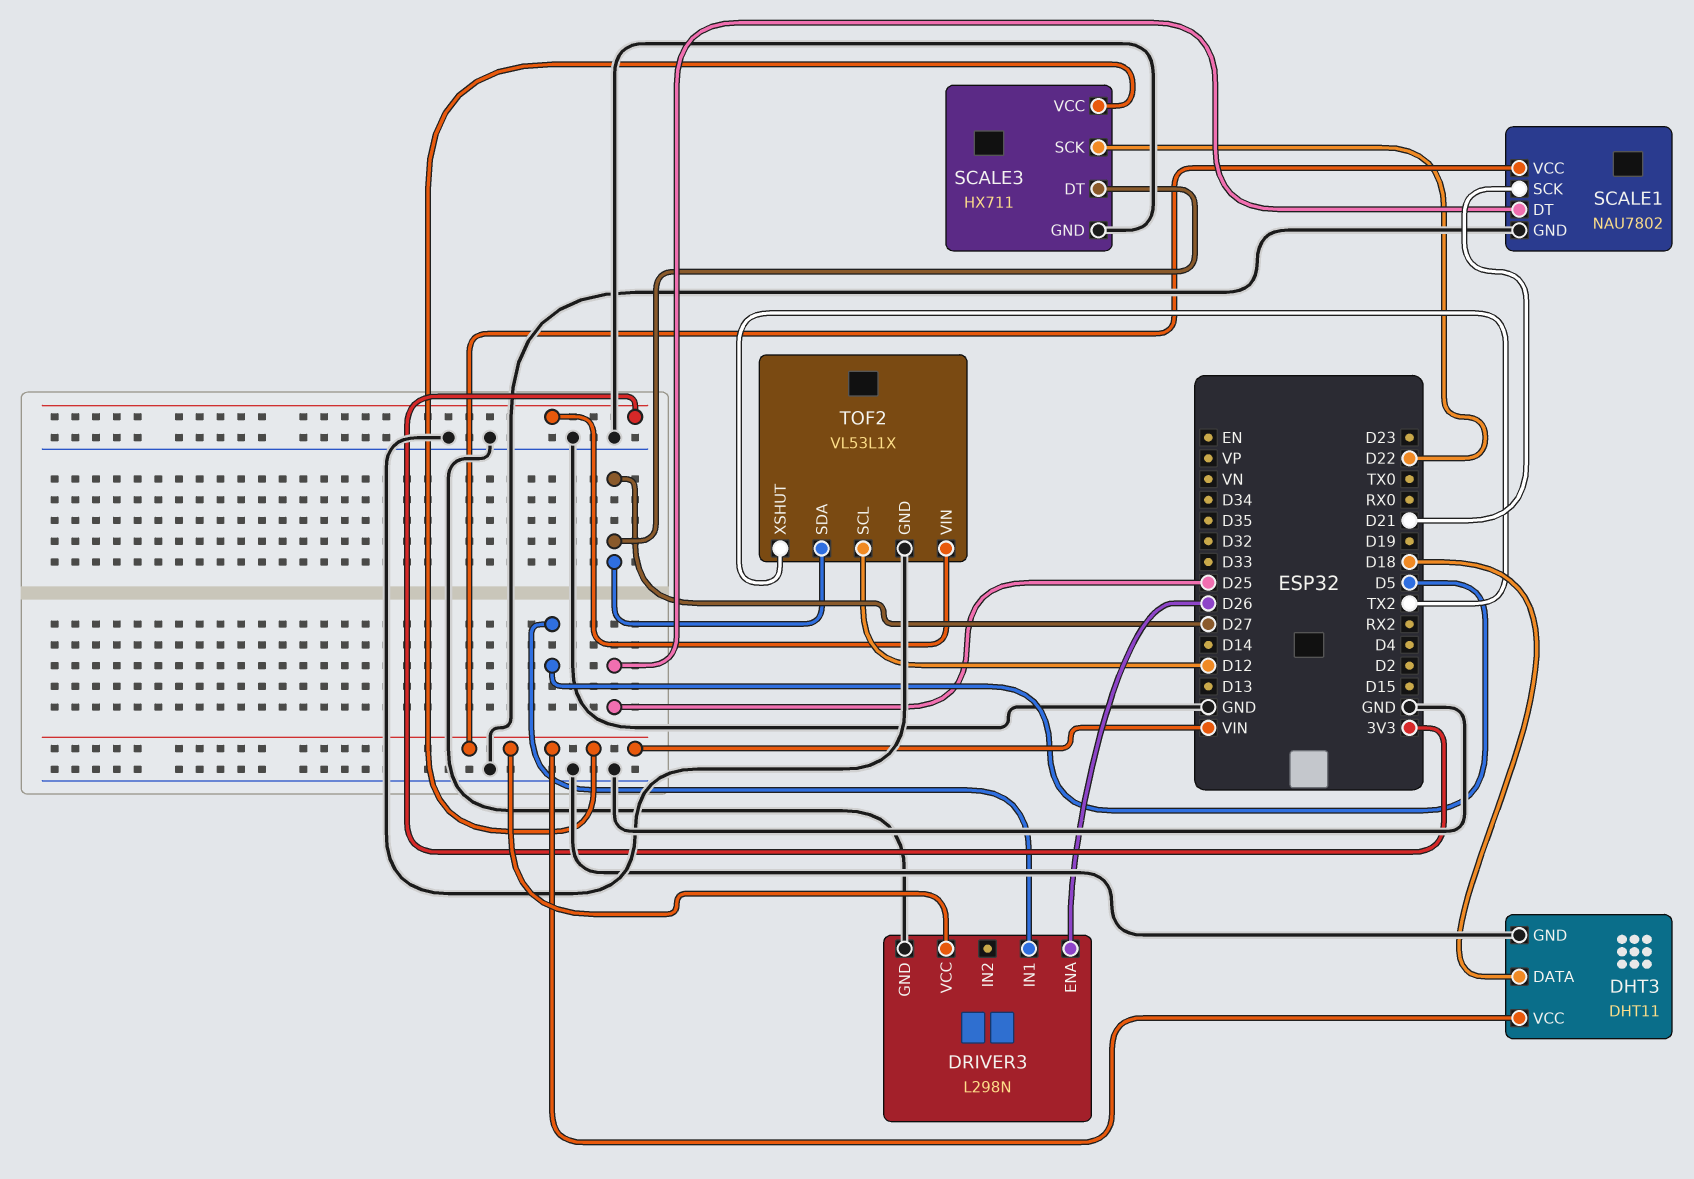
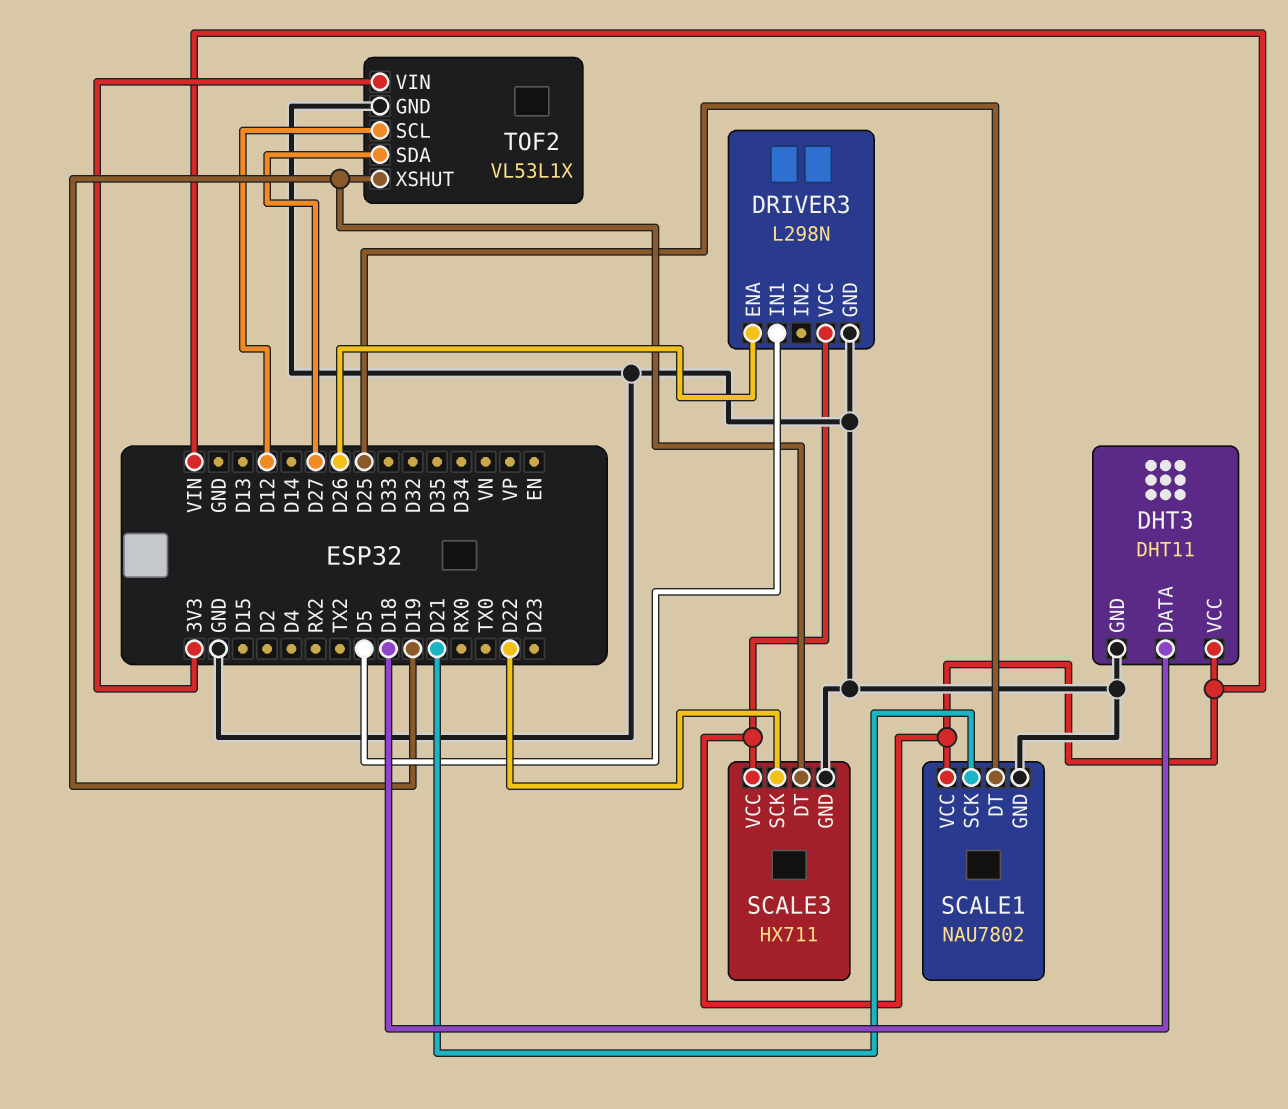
SCALE3 pin DT: D27 -> D19
TOF2 pin XSHUT: TX2 -> D19

